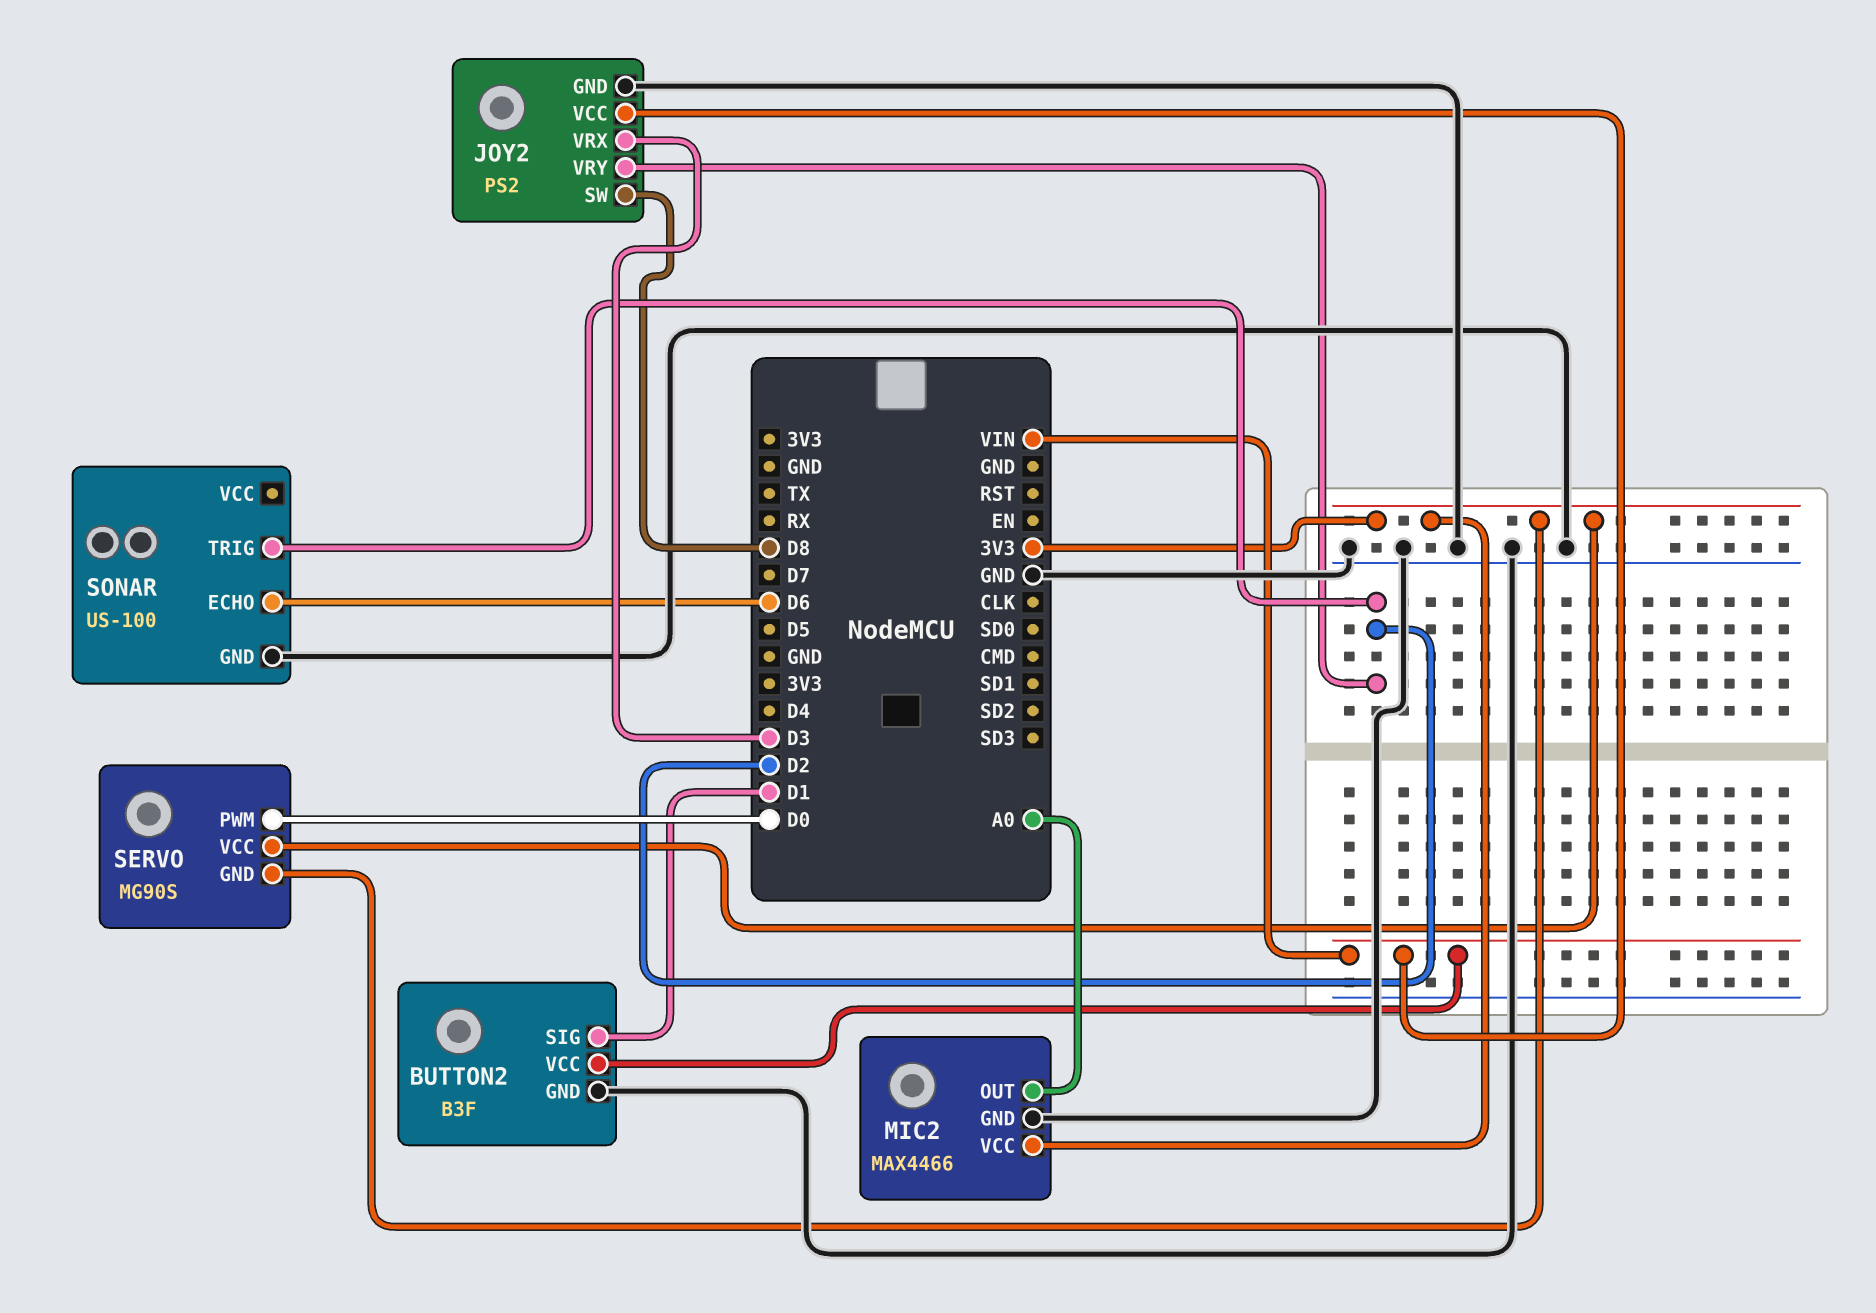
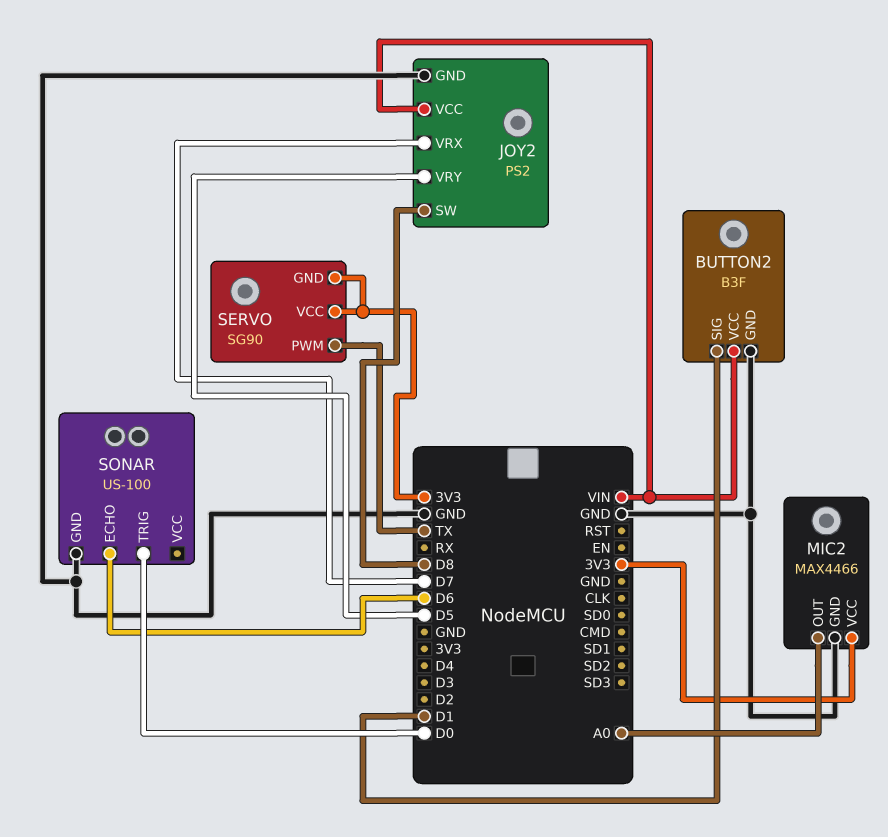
JOY2 pin VRX: D3 -> D7
JOY2 pin VRY: D2 -> D5
SERVO: MG90S -> SG90
SERVO pin PWM: D0 -> TX
SONAR pin TRIG: D2 -> D0

